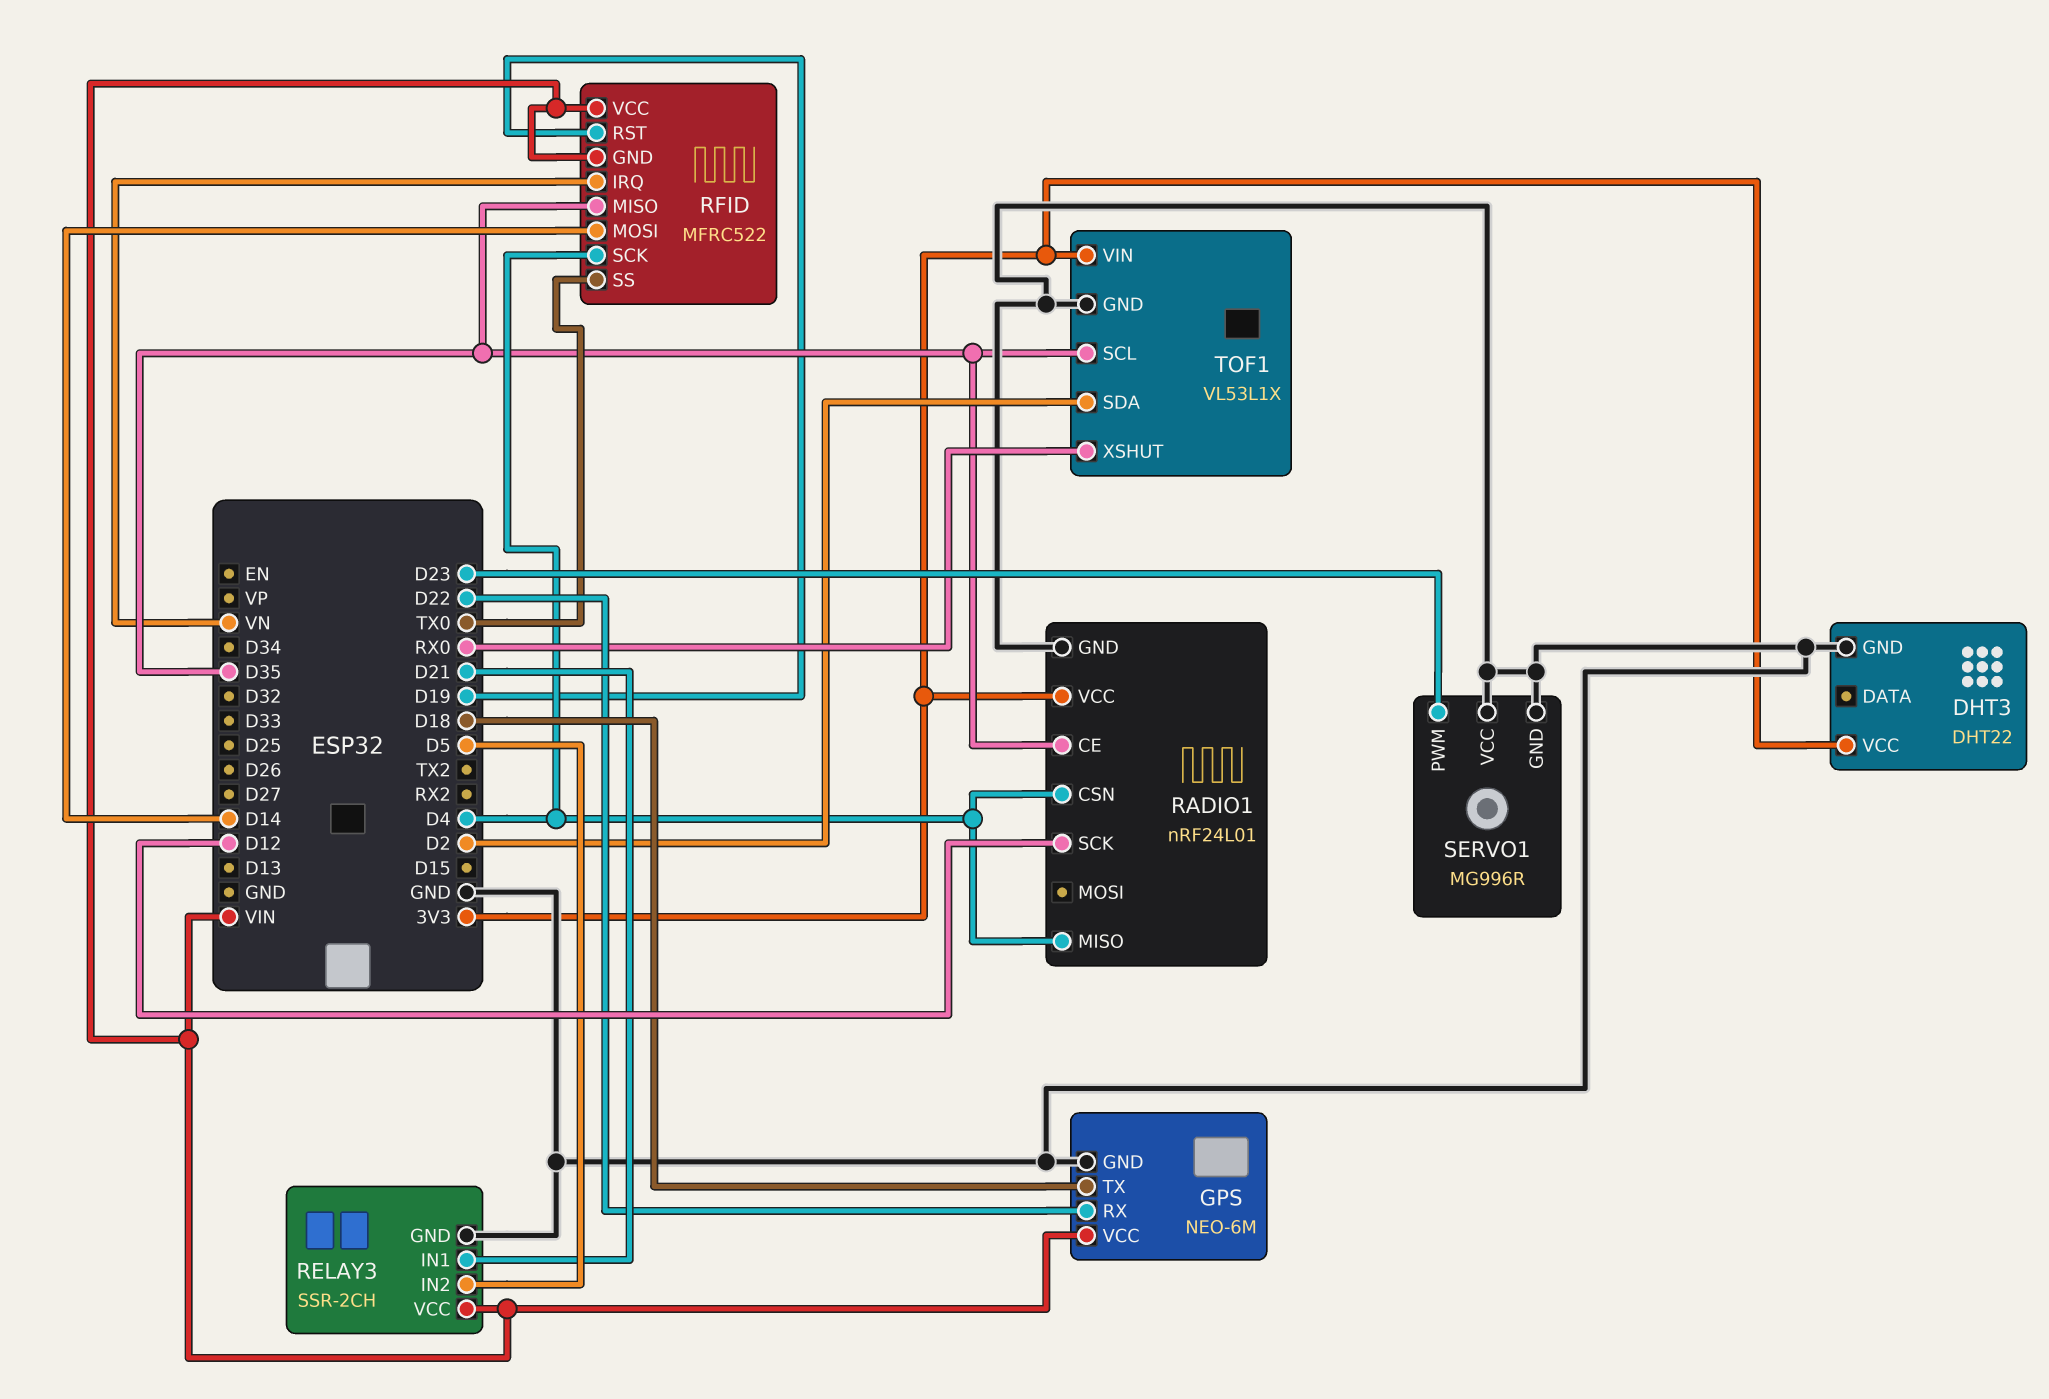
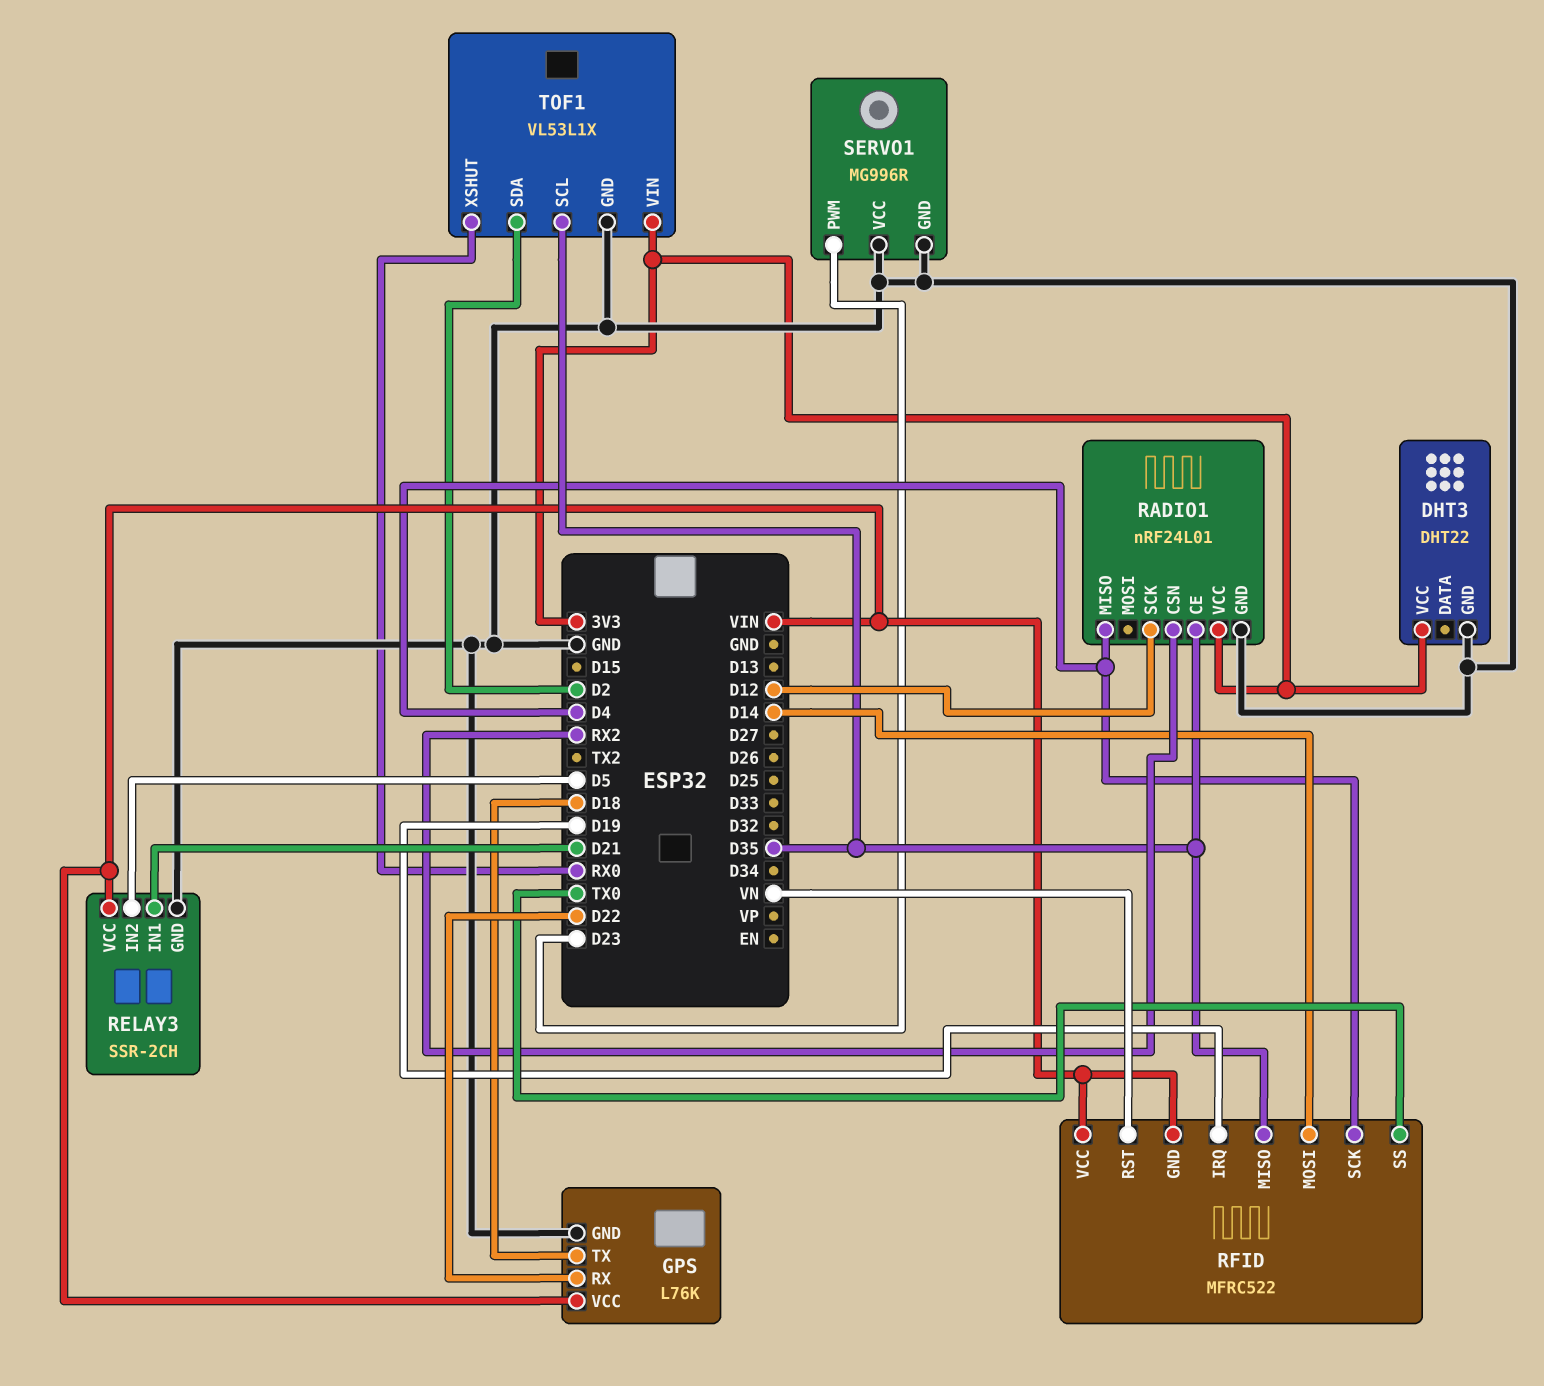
GPS: NEO-6M -> L76K
RADIO1 pin CSN: D4 -> RX2
RFID pin IRQ: VN -> D19
RFID pin RST: D19 -> VN

